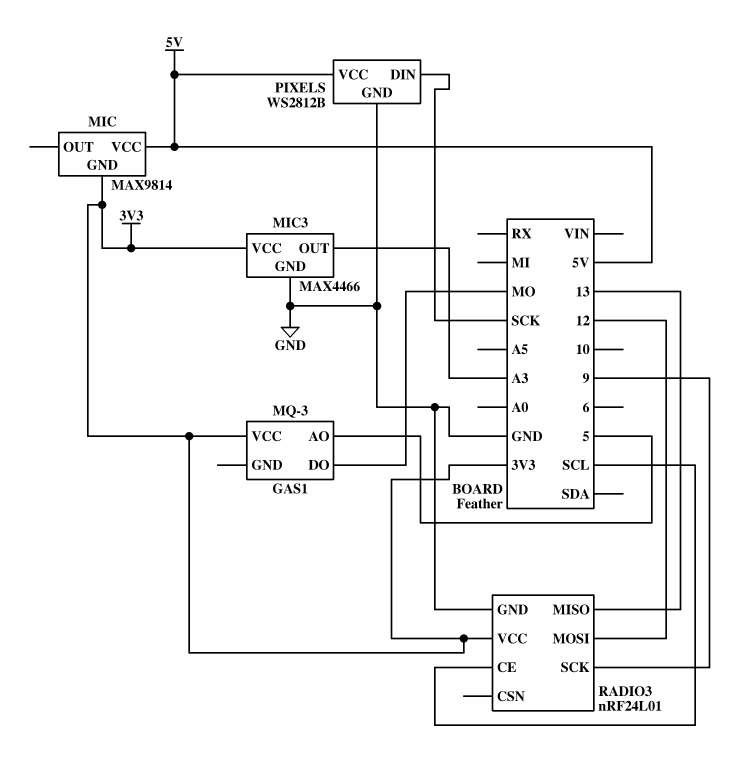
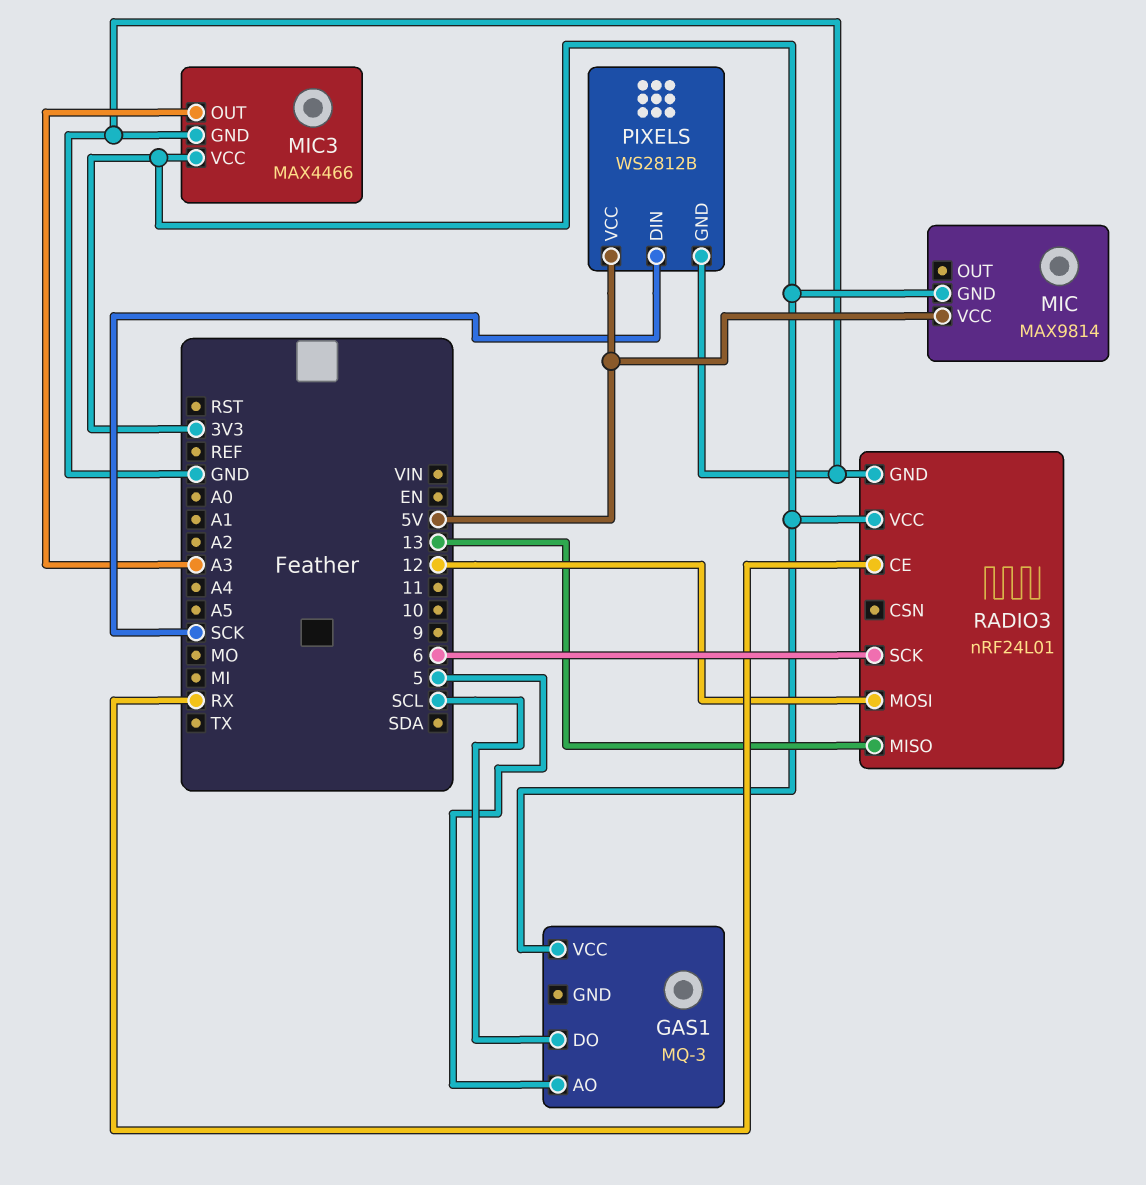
GAS1 pin DO: MO -> SCL
RADIO3 pin CE: SCL -> RX
RADIO3 pin SCK: 9 -> 6

